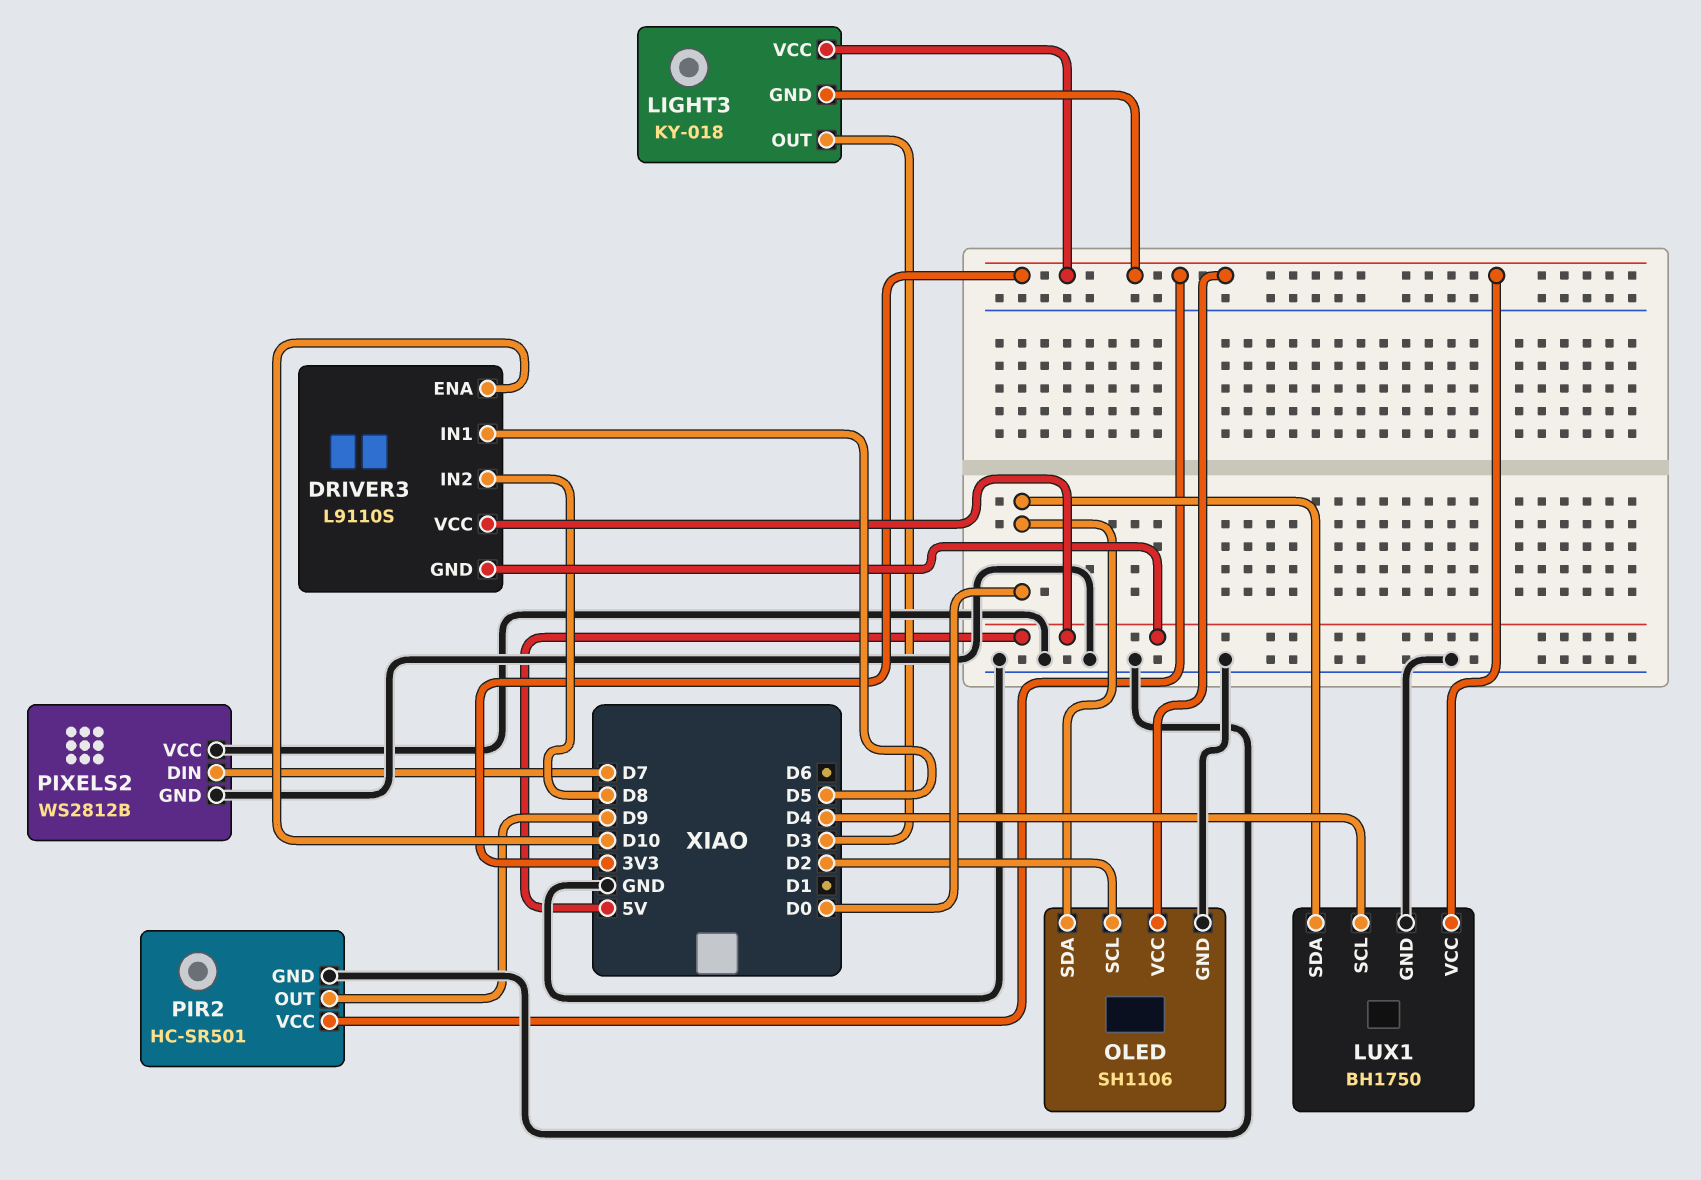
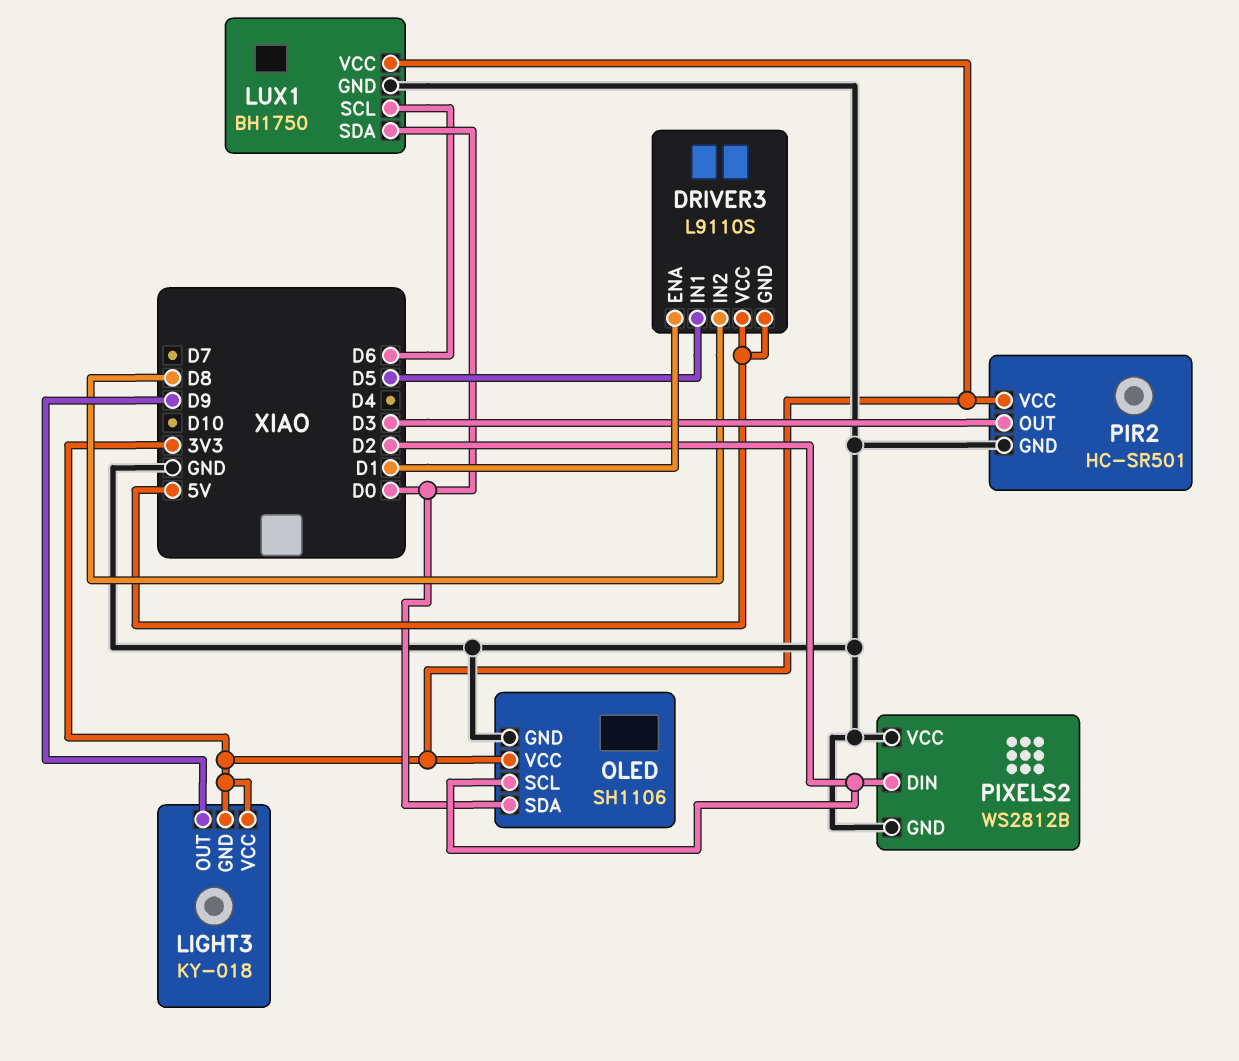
DRIVER3 pin ENA: D10 -> D1
LIGHT3 pin OUT: D3 -> D9
LUX1 pin SCL: D4 -> D6
PIR2 pin OUT: D9 -> D3
PIXELS2 pin DIN: D7 -> D2

